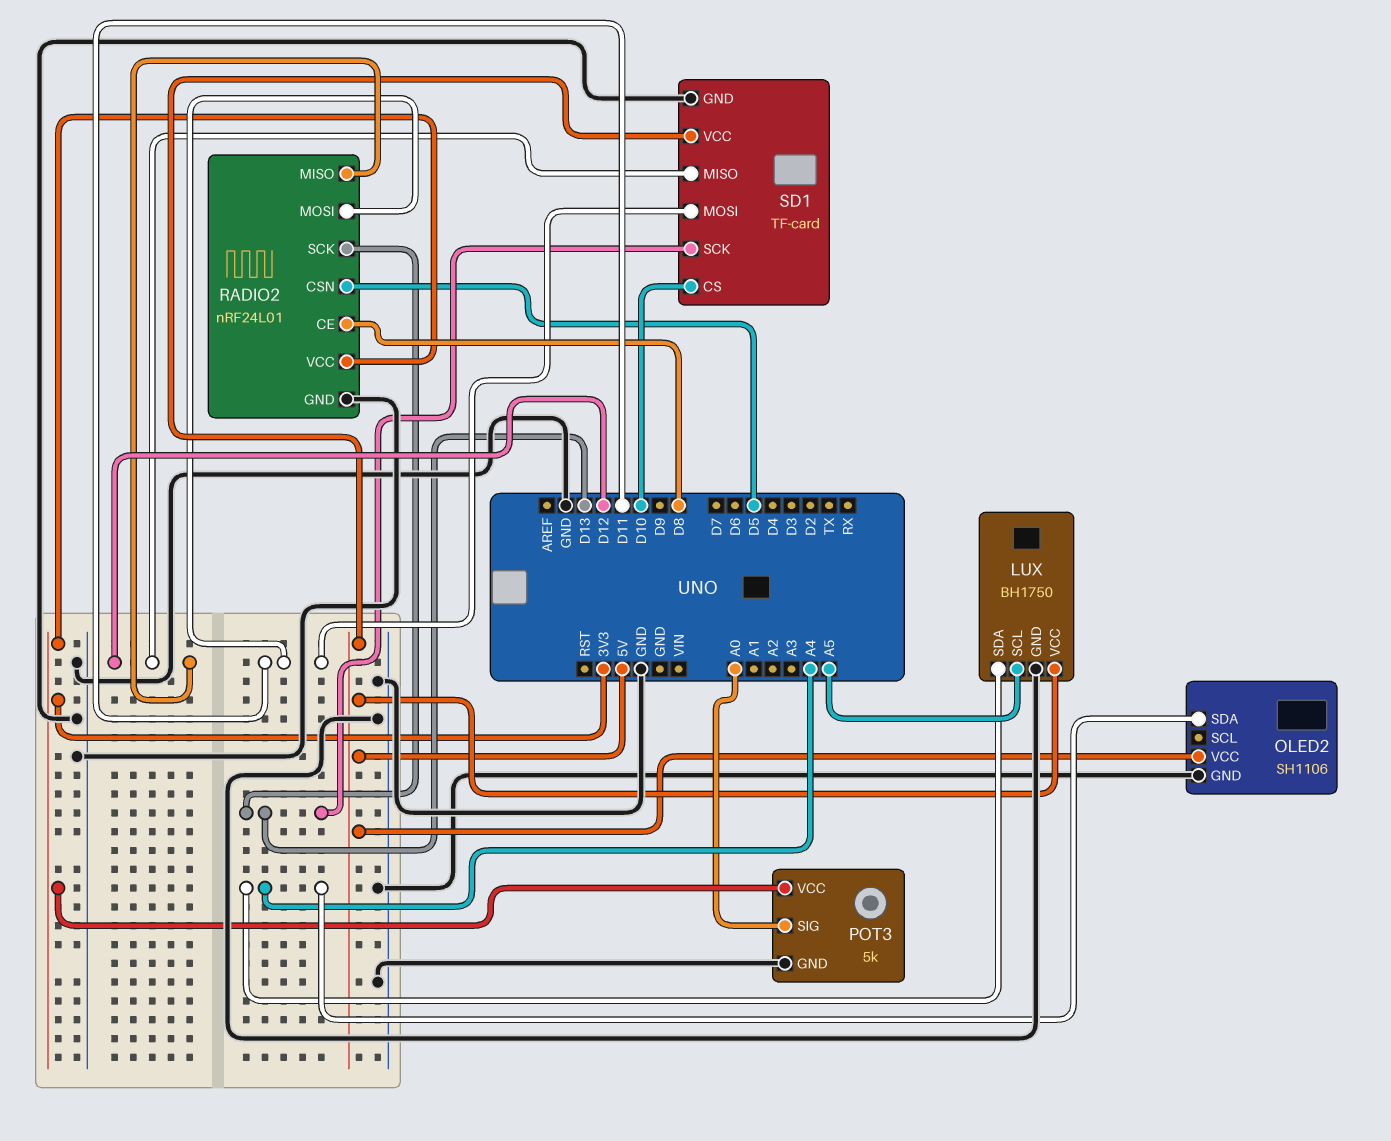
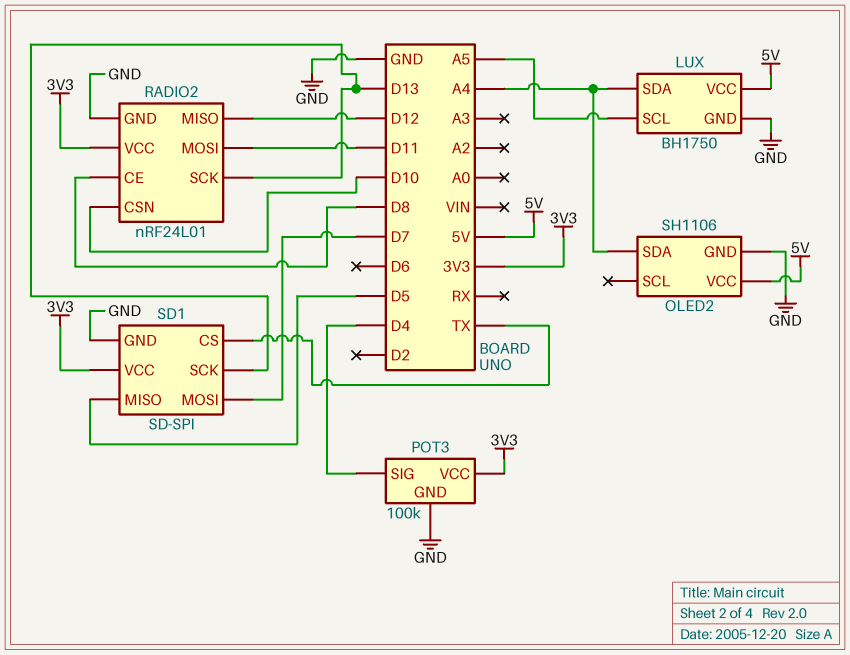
POT3: 5k -> 100k
POT3 pin SIG: A0 -> D4
RADIO2 pin CSN: D5 -> D10
SD1: TF-card -> SD-SPI
SD1 pin CS: D10 -> TX
SD1 pin MISO: D12 -> D5
SD1 pin MOSI: D11 -> D7
SD1 pin VCC: 5V -> 3V3

